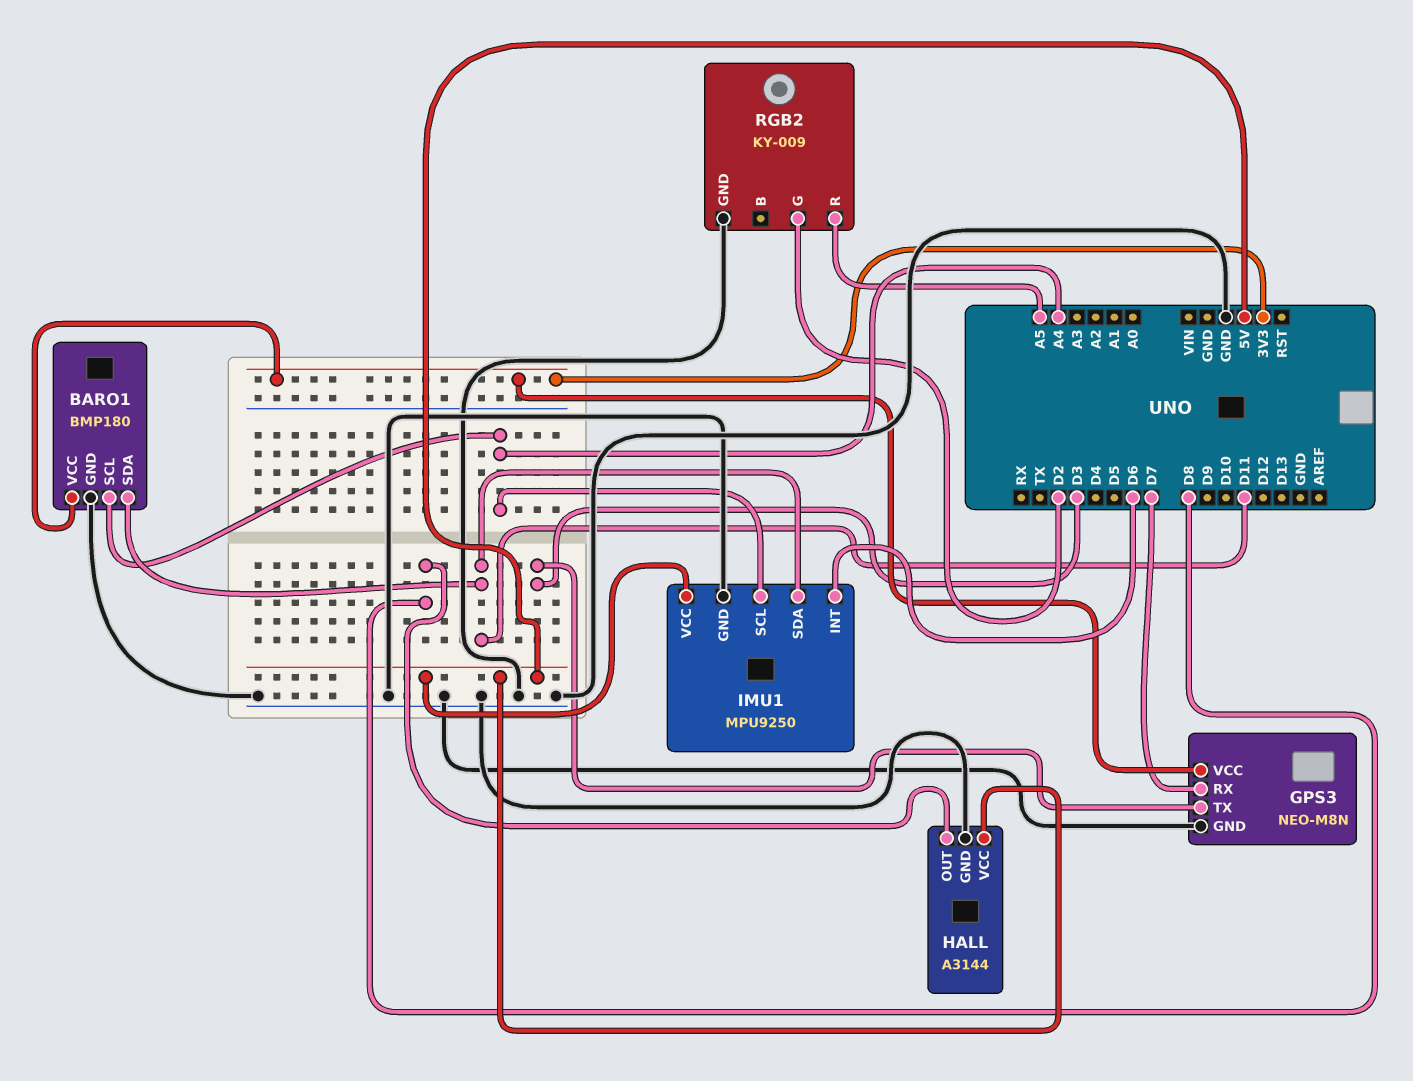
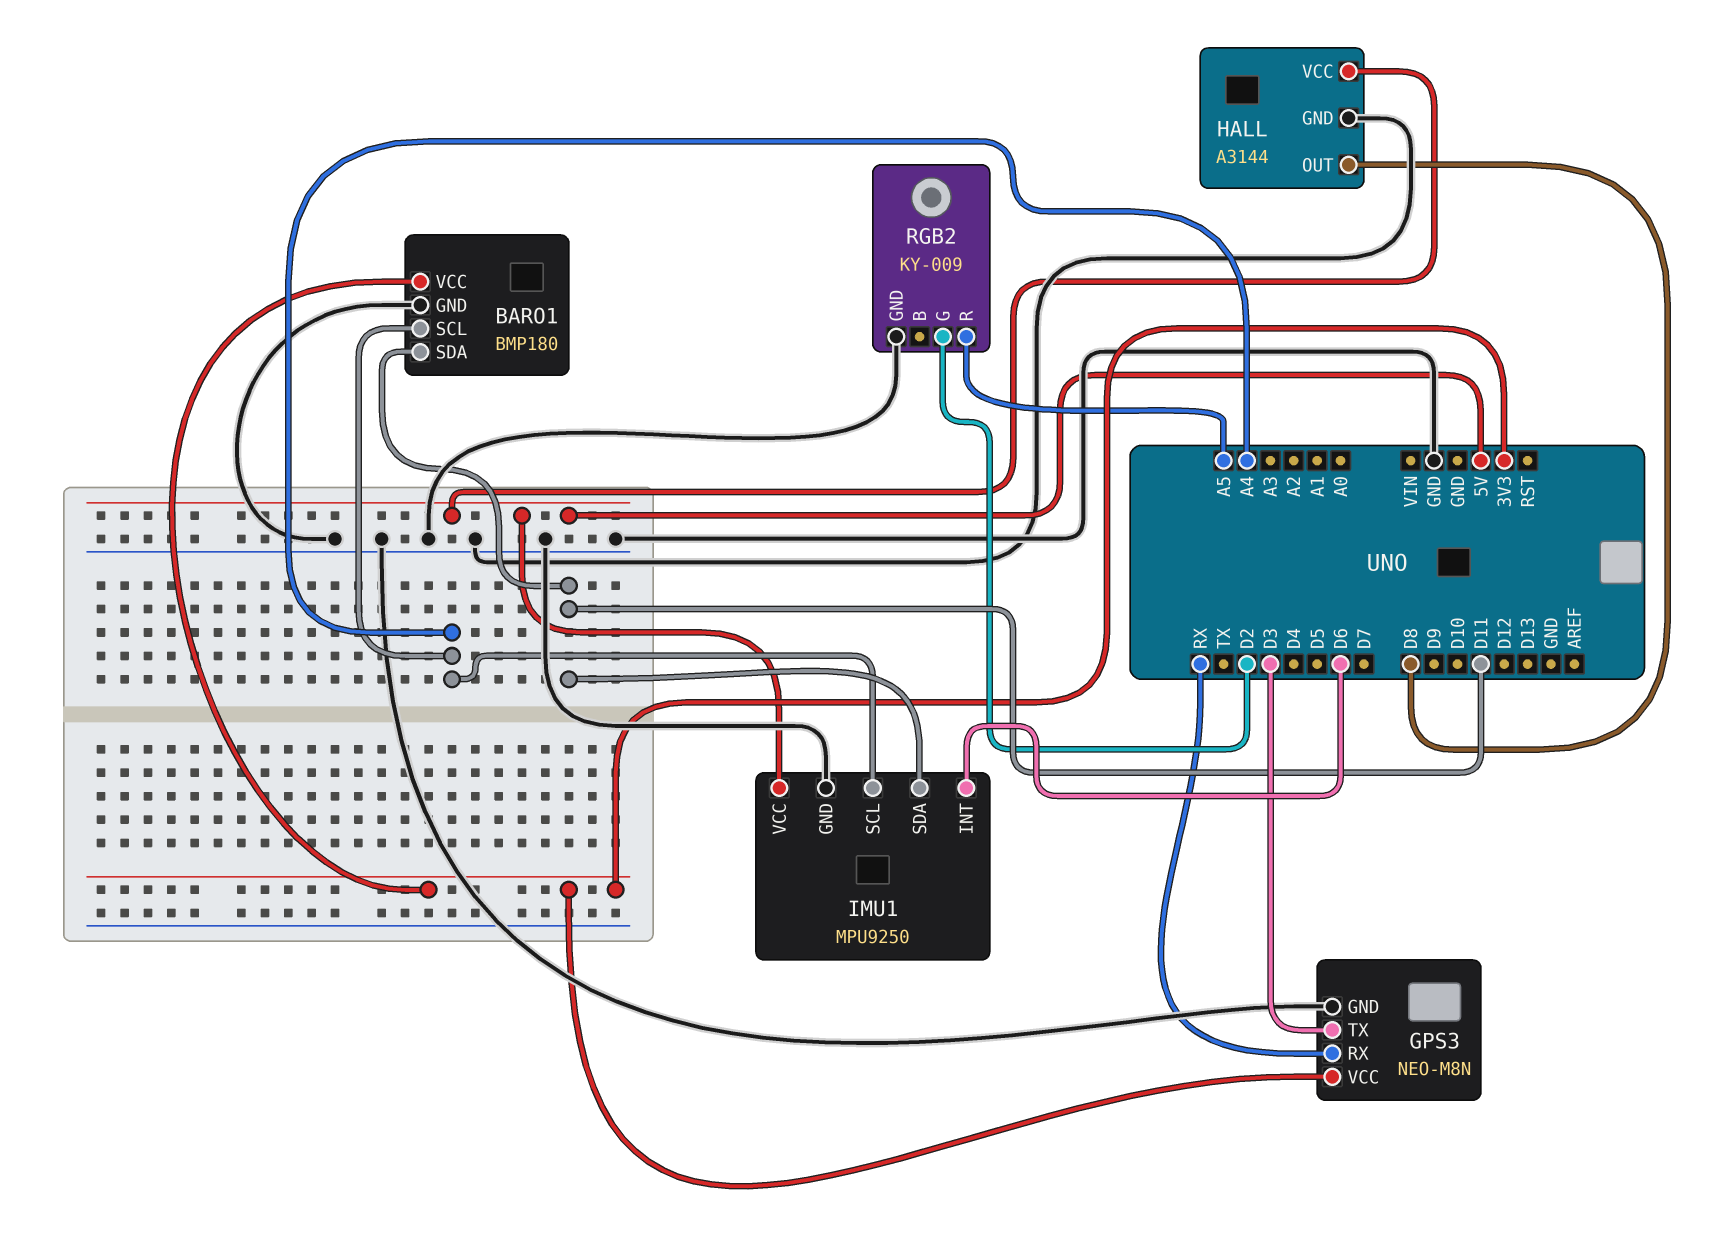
GPS3 pin RX: D7 -> RX

